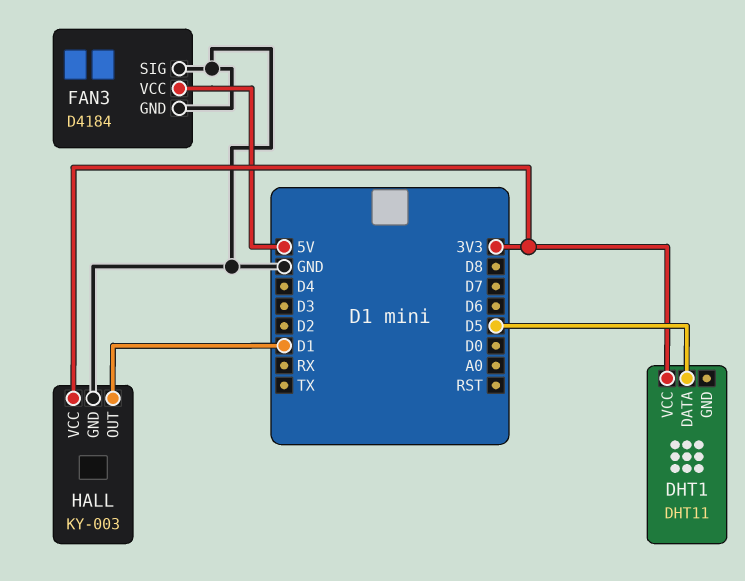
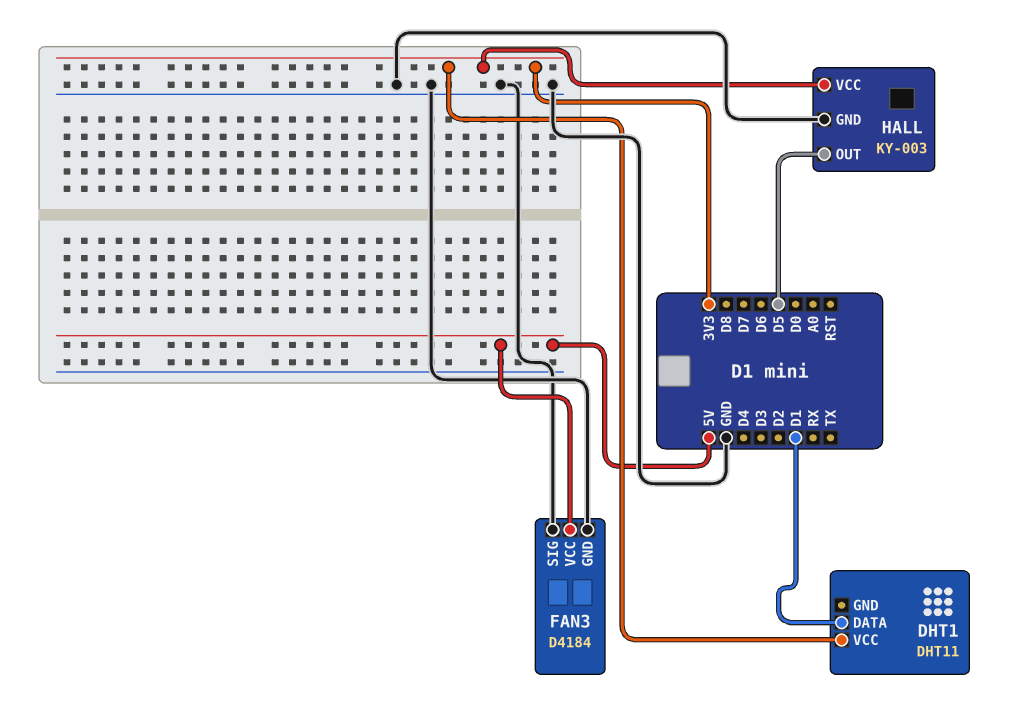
DHT1 pin DATA: D5 -> D1
HALL pin OUT: D1 -> D5

